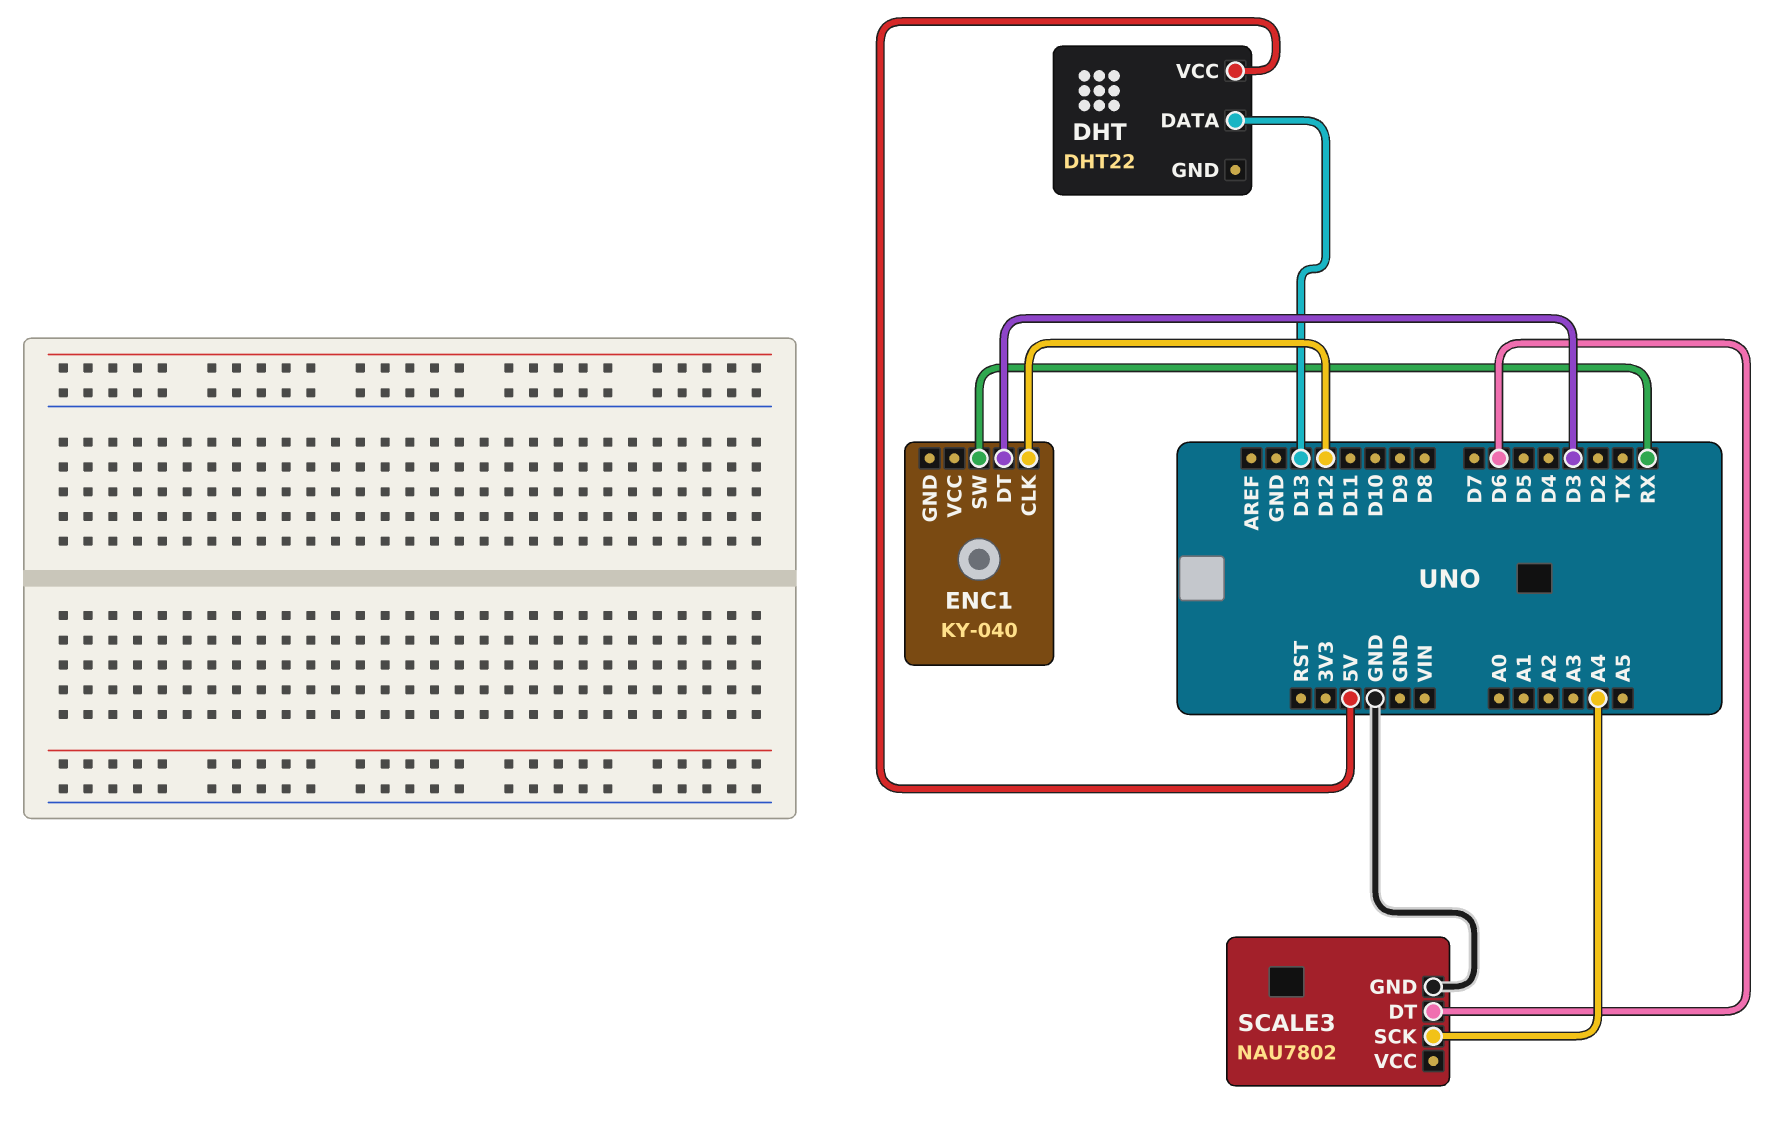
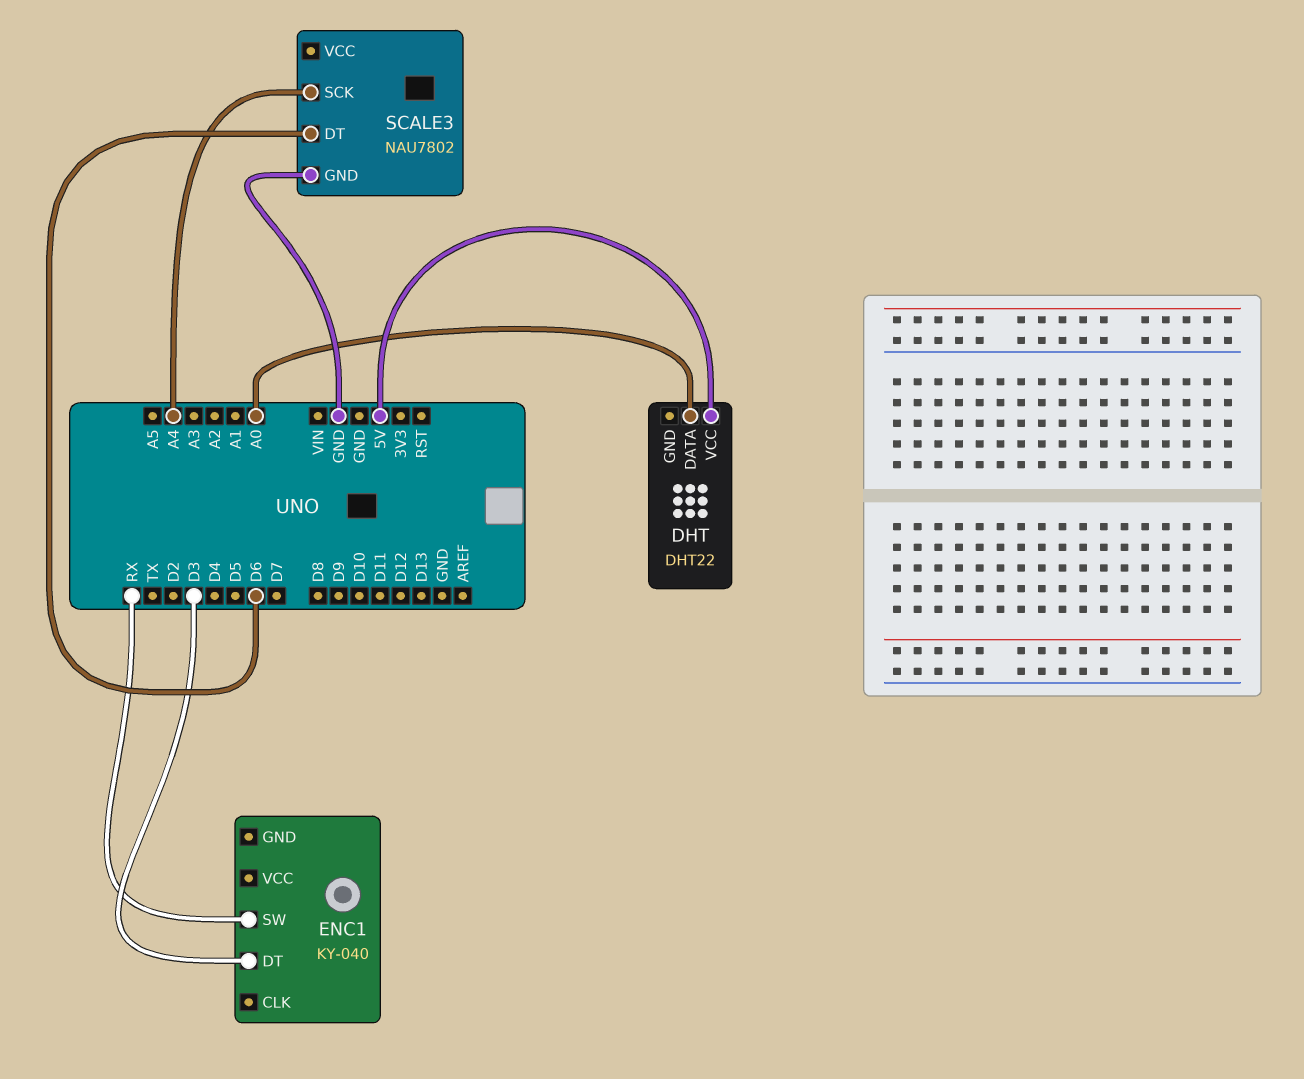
DHT pin DATA: D13 -> A0
ENC1 pin CLK: D12 -> none

